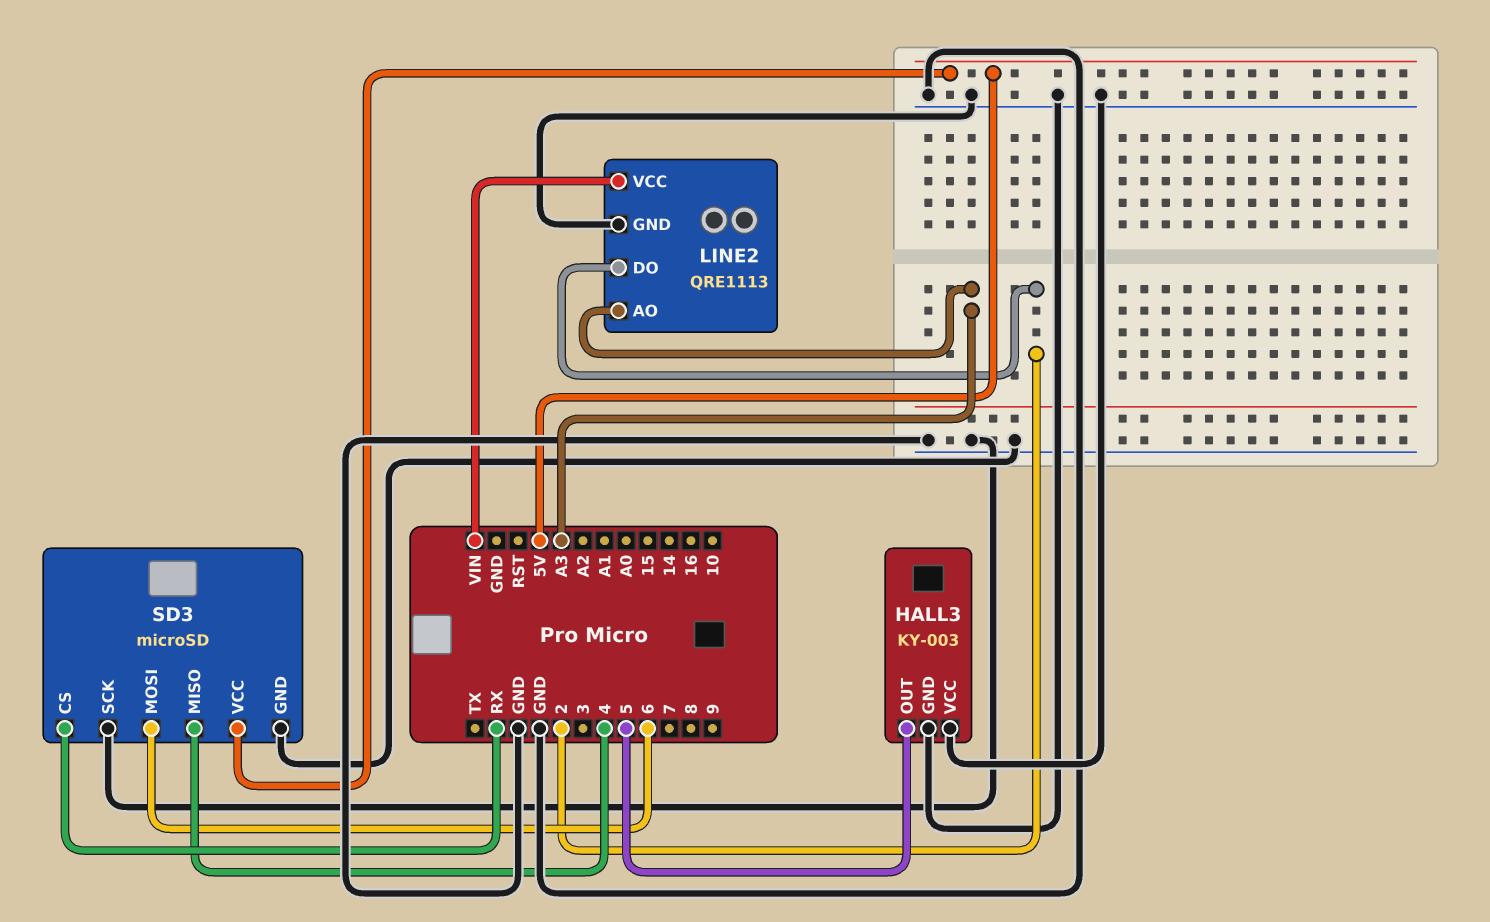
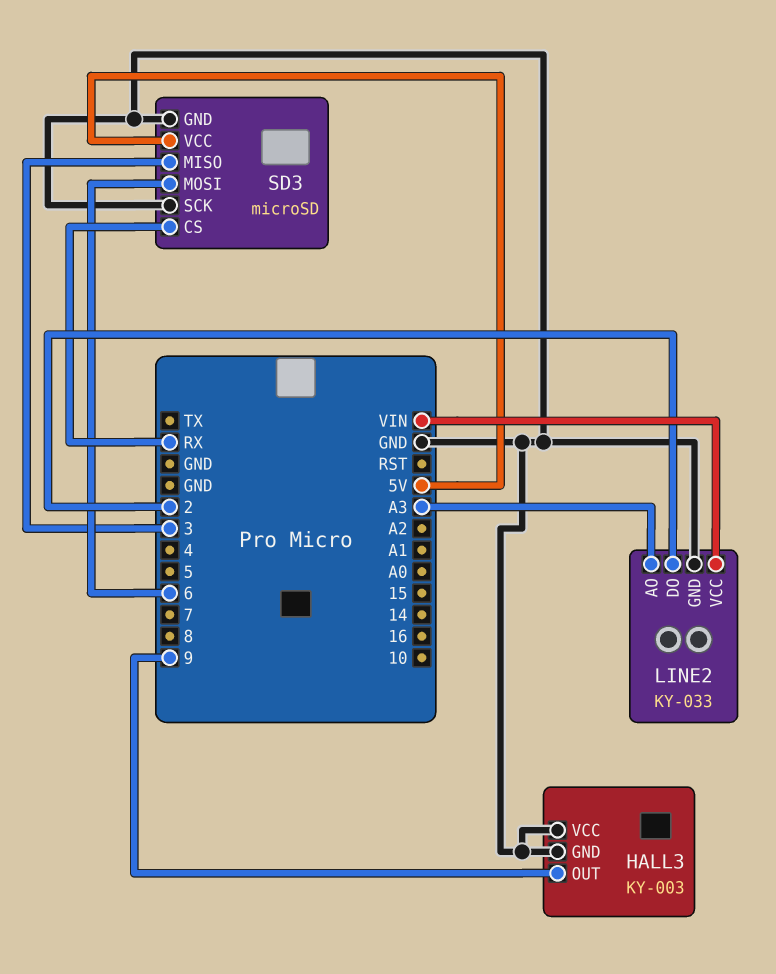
HALL3 pin OUT: 5 -> 9
LINE2: QRE1113 -> KY-033
SD3 pin MISO: 4 -> 3

